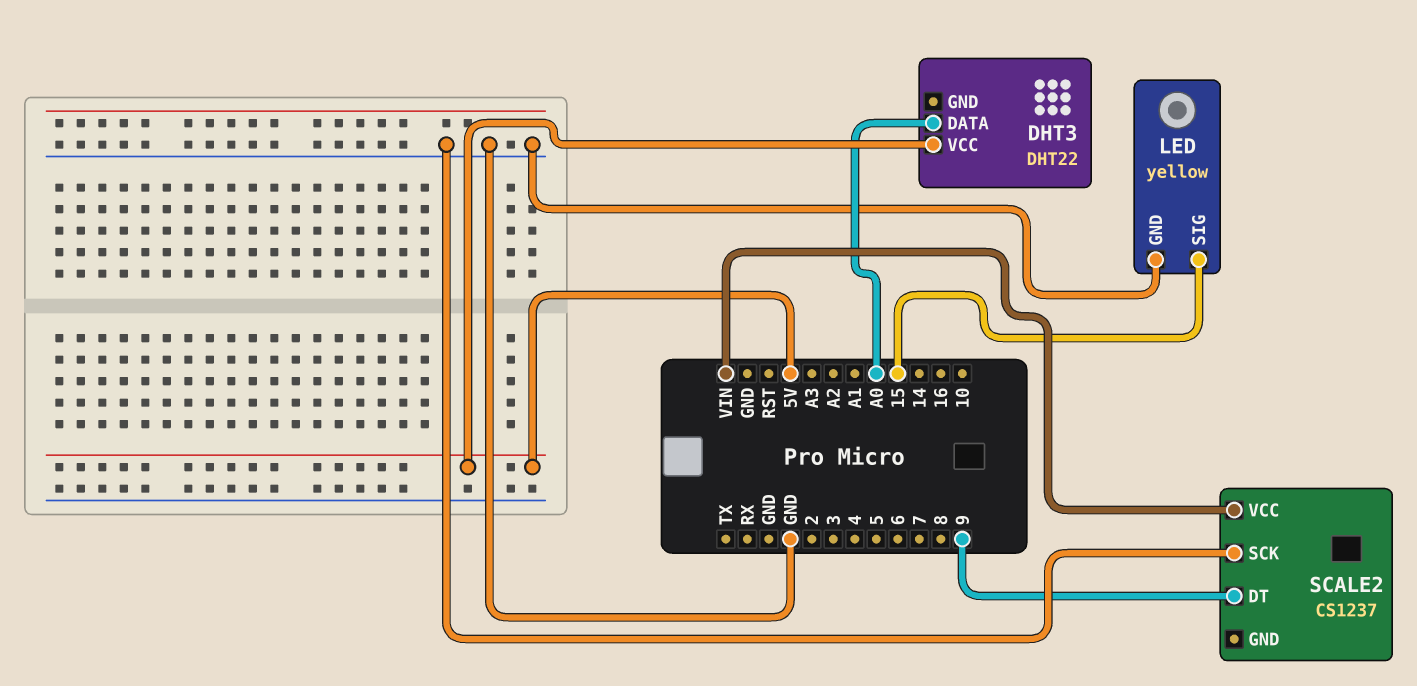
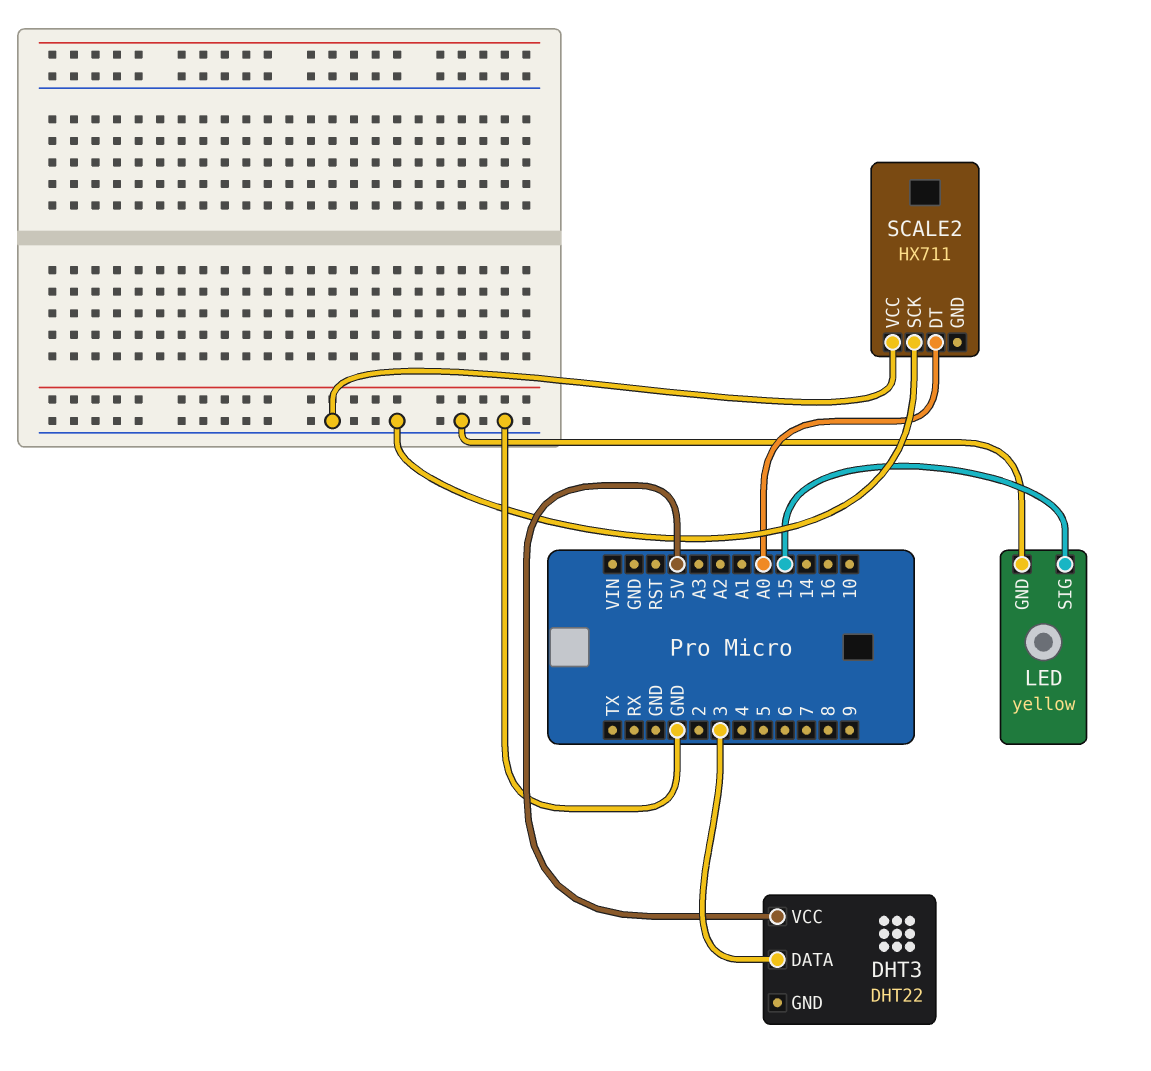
DHT3 pin DATA: A0 -> 3
SCALE2: CS1237 -> HX711
SCALE2 pin DT: 9 -> A0
SCALE2 pin VCC: VIN -> GND

